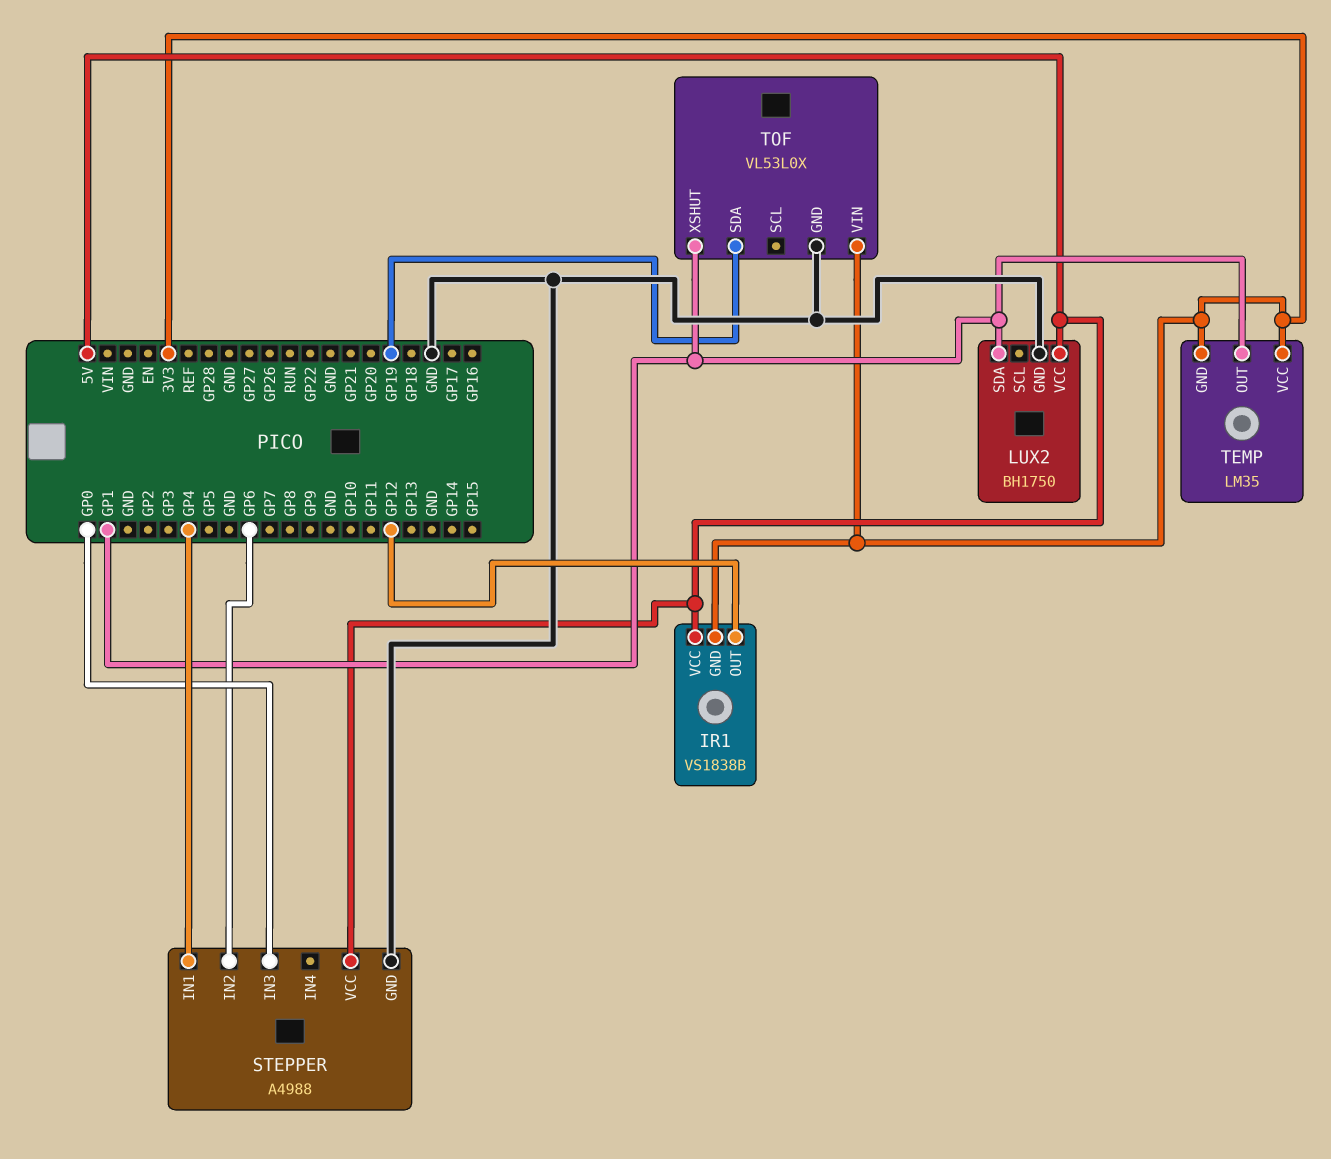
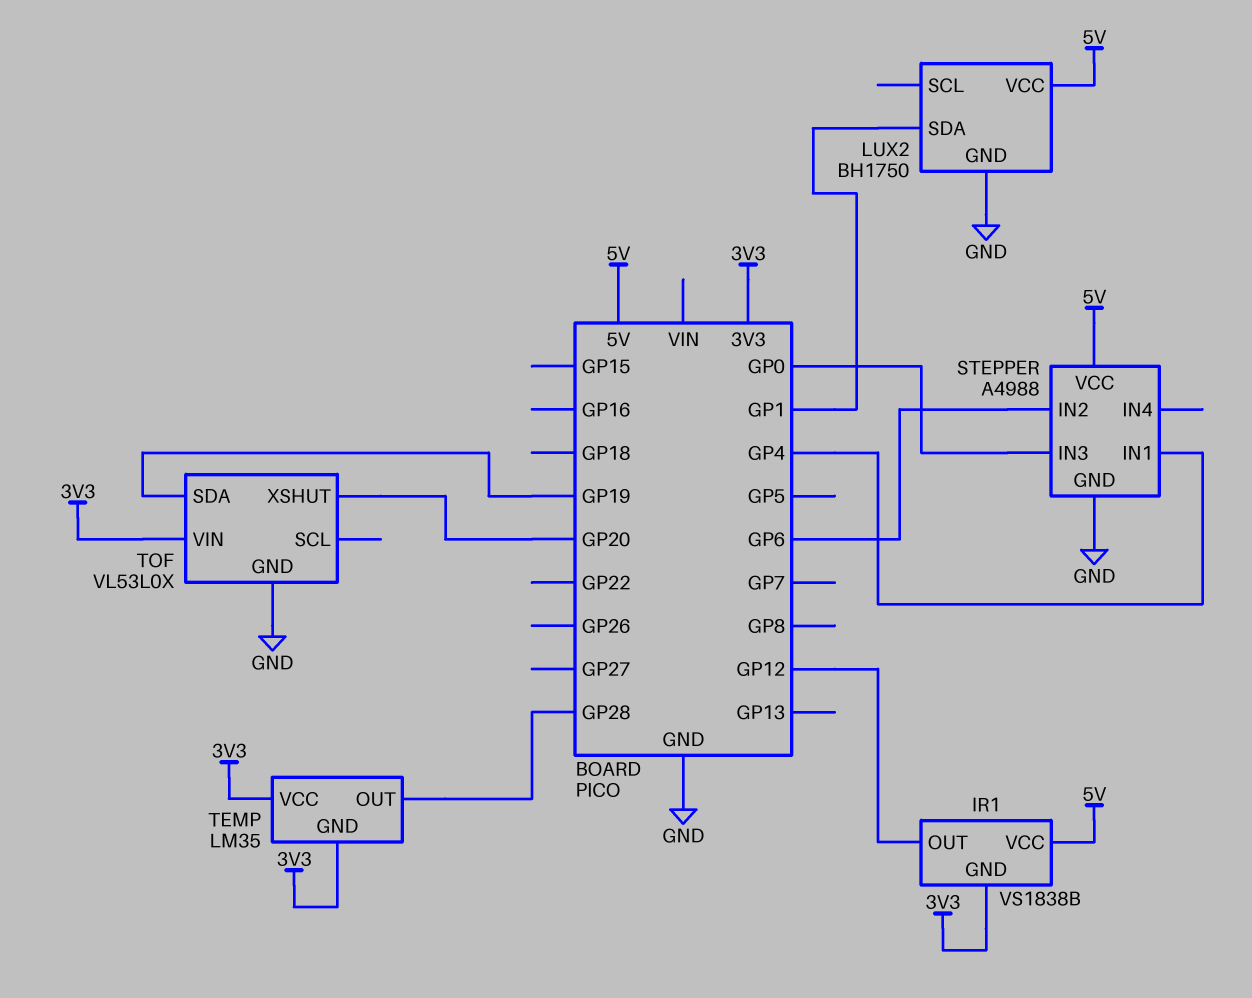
TEMP pin OUT: GP1 -> GP28
TOF pin XSHUT: GP1 -> GP20

